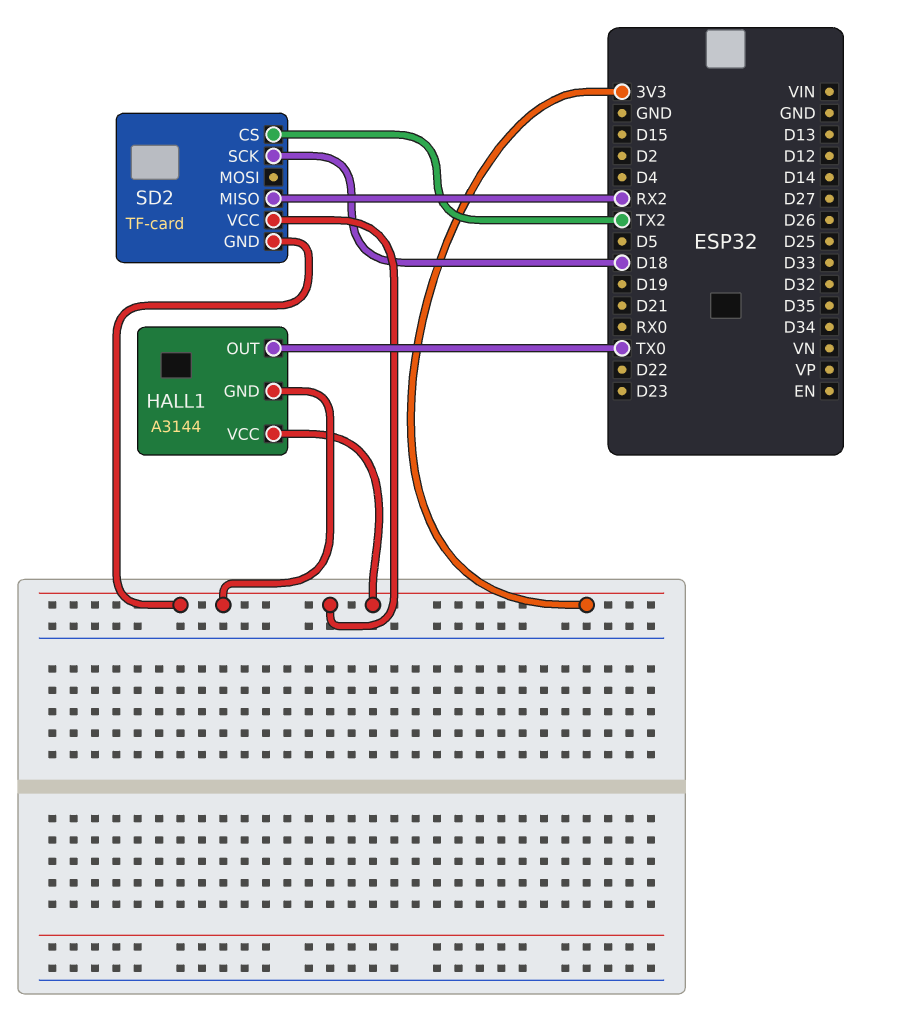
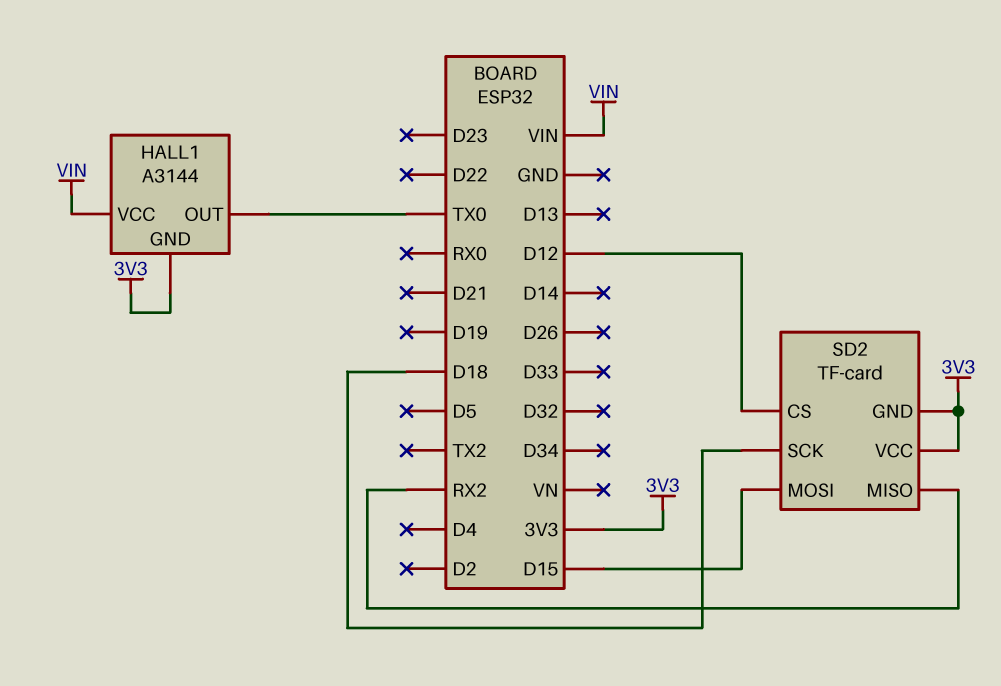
HALL1 pin VCC: 3V3 -> VIN
SD2 pin CS: TX2 -> D12
SD2 pin MOSI: none -> D15

